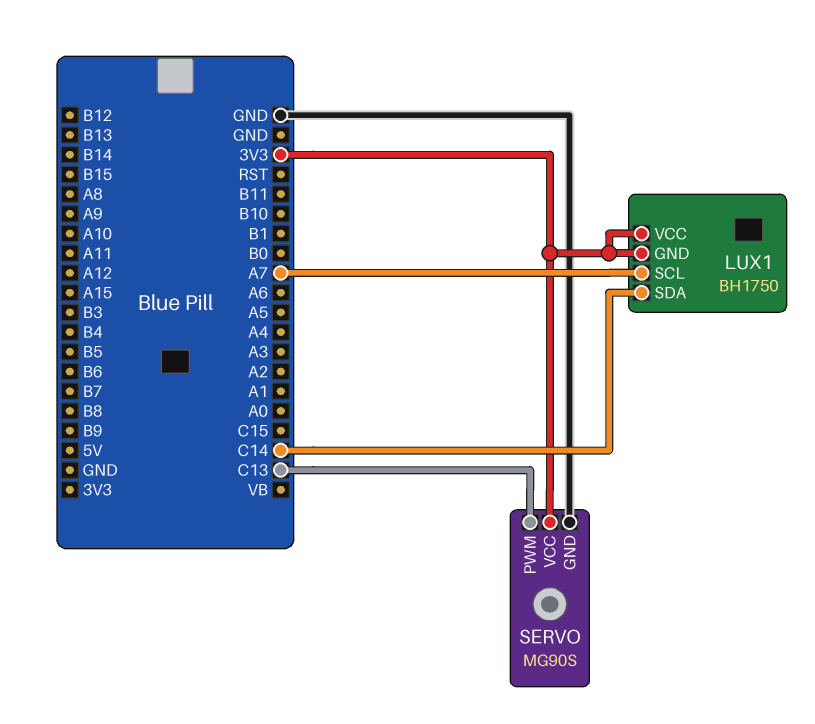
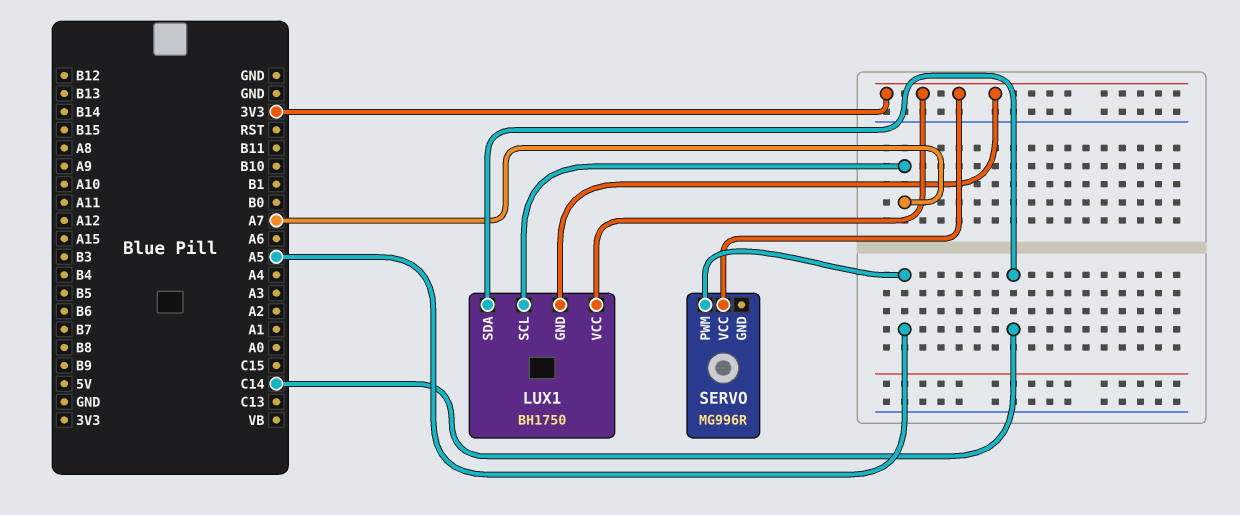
SERVO: MG90S -> MG996R
SERVO pin GND: GND -> none
SERVO pin PWM: C13 -> A5

